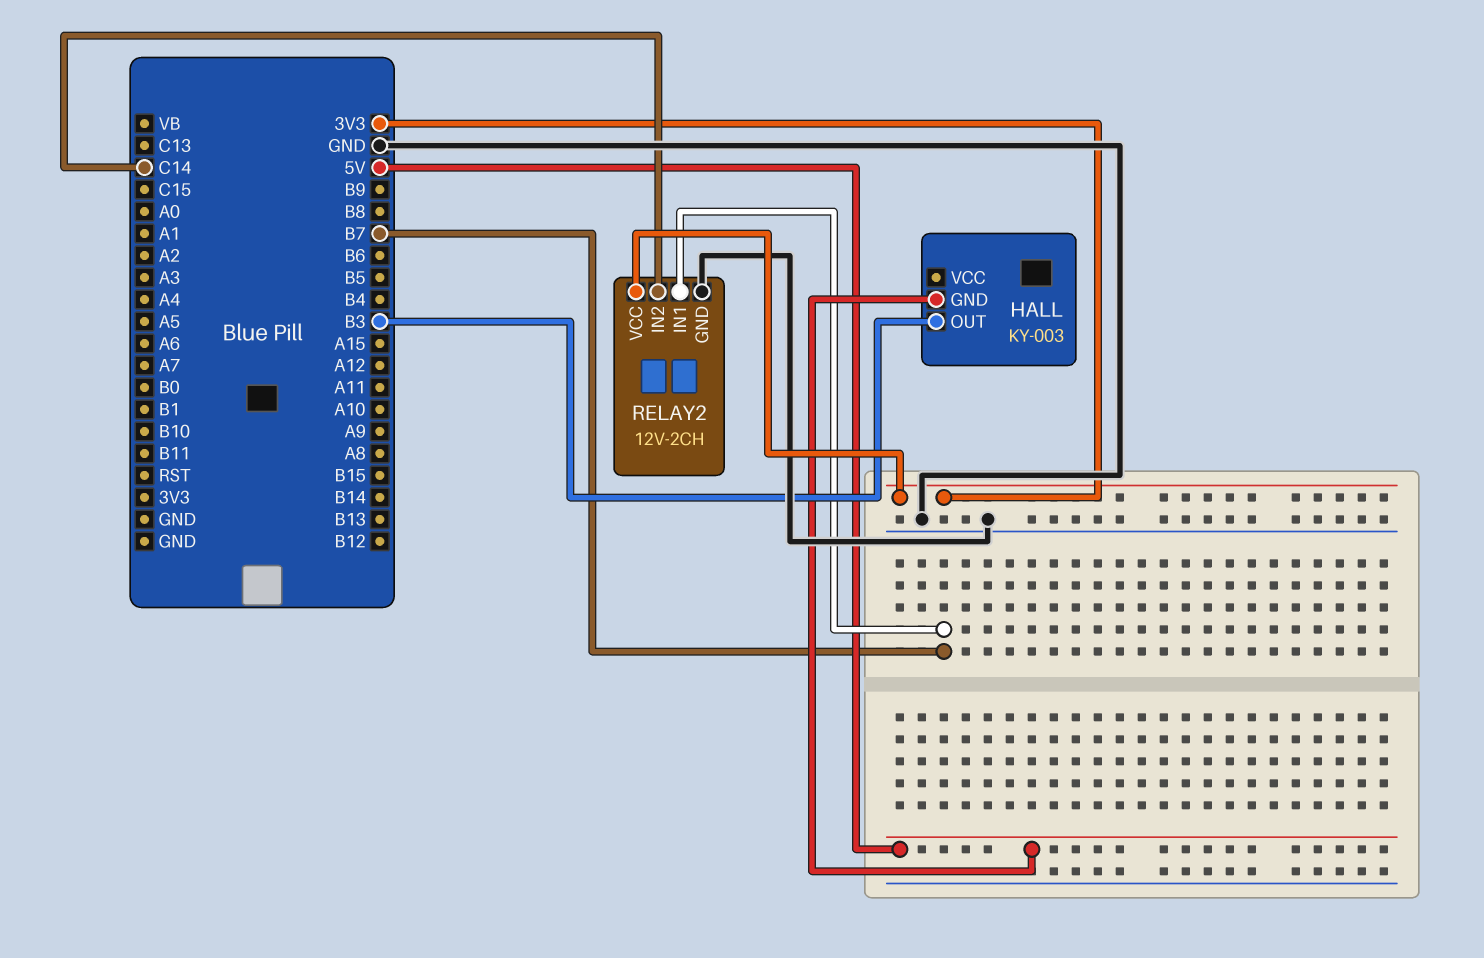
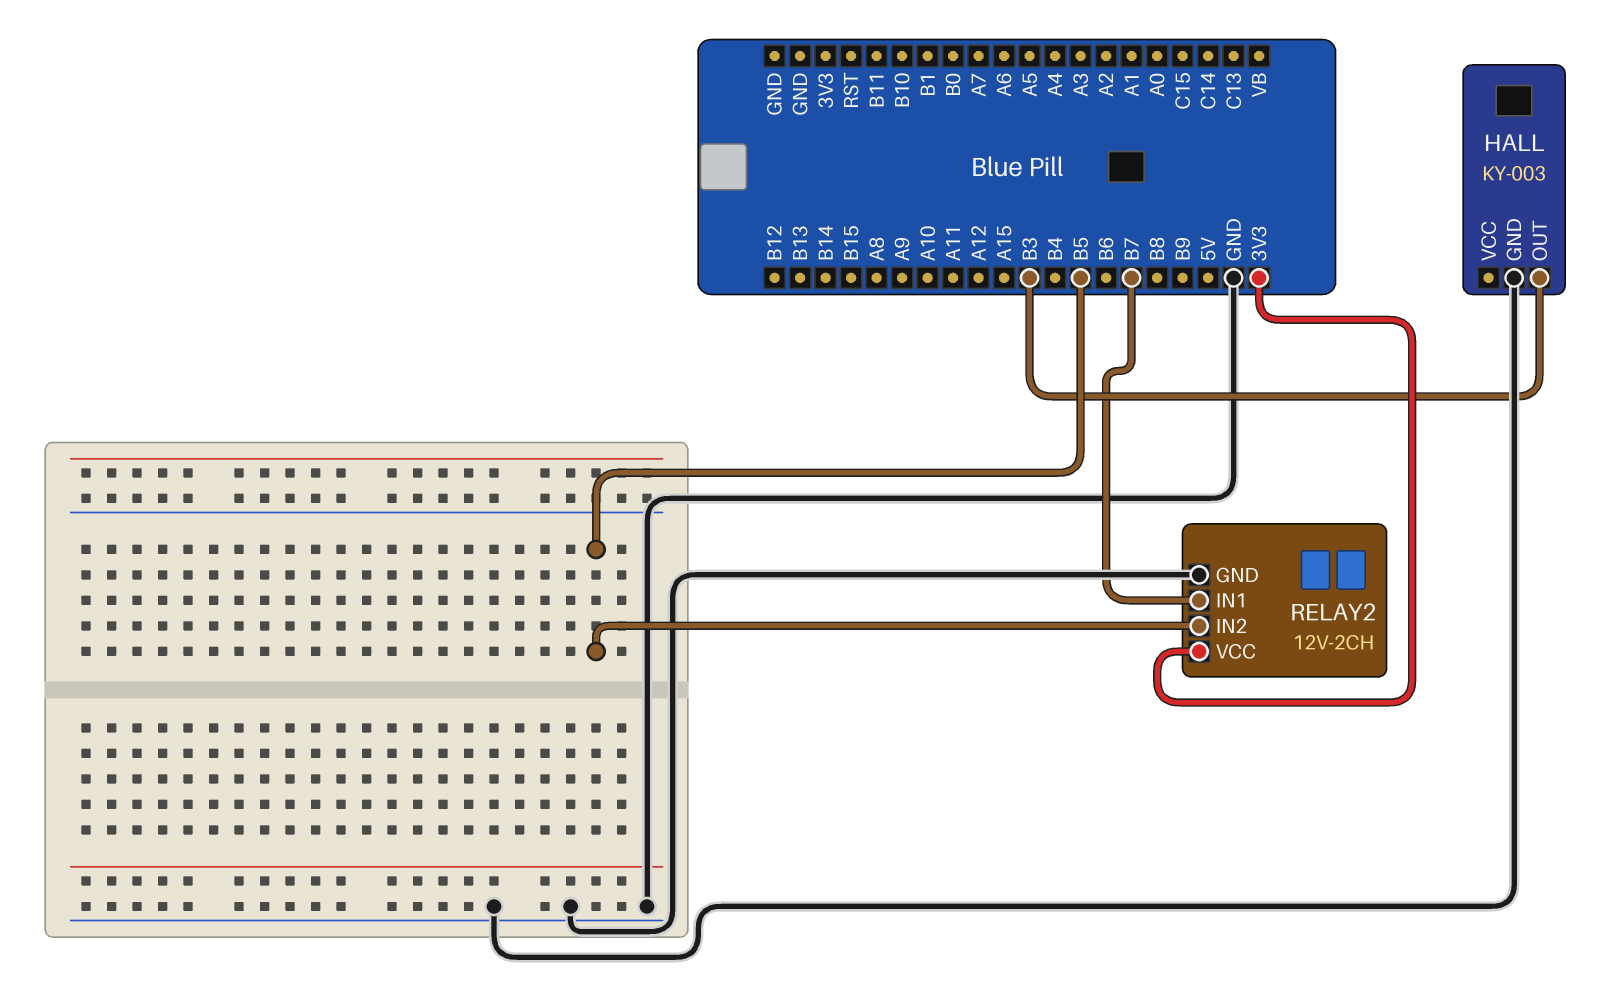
HALL pin GND: 5V -> GND
RELAY2 pin IN2: C14 -> B5

